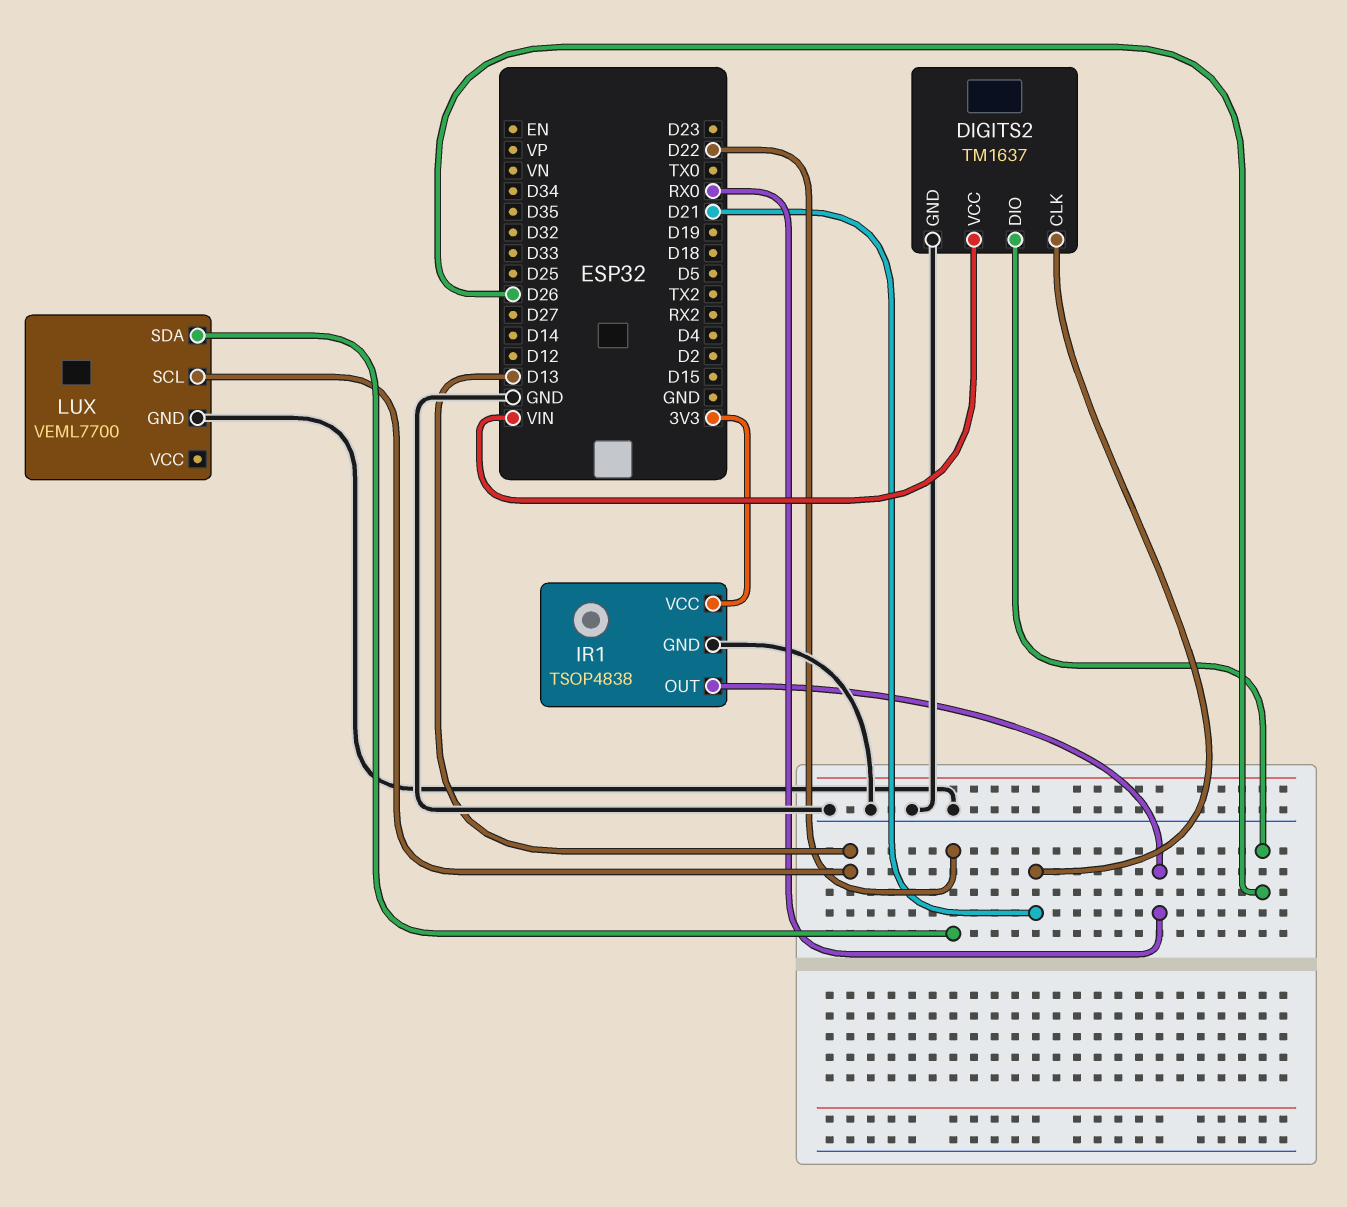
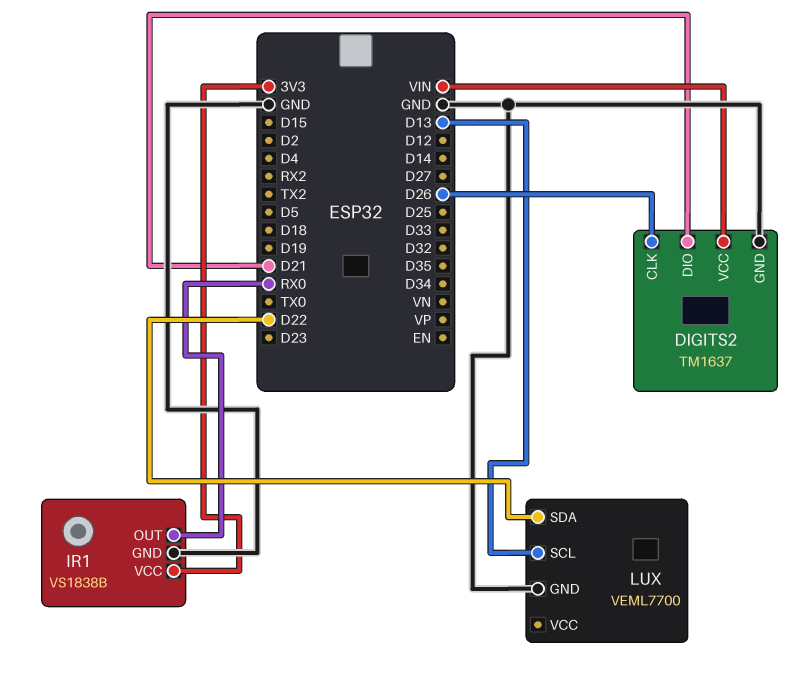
DIGITS2 pin CLK: D21 -> D26
DIGITS2 pin DIO: D26 -> D21
IR1: TSOP4838 -> VS1838B

